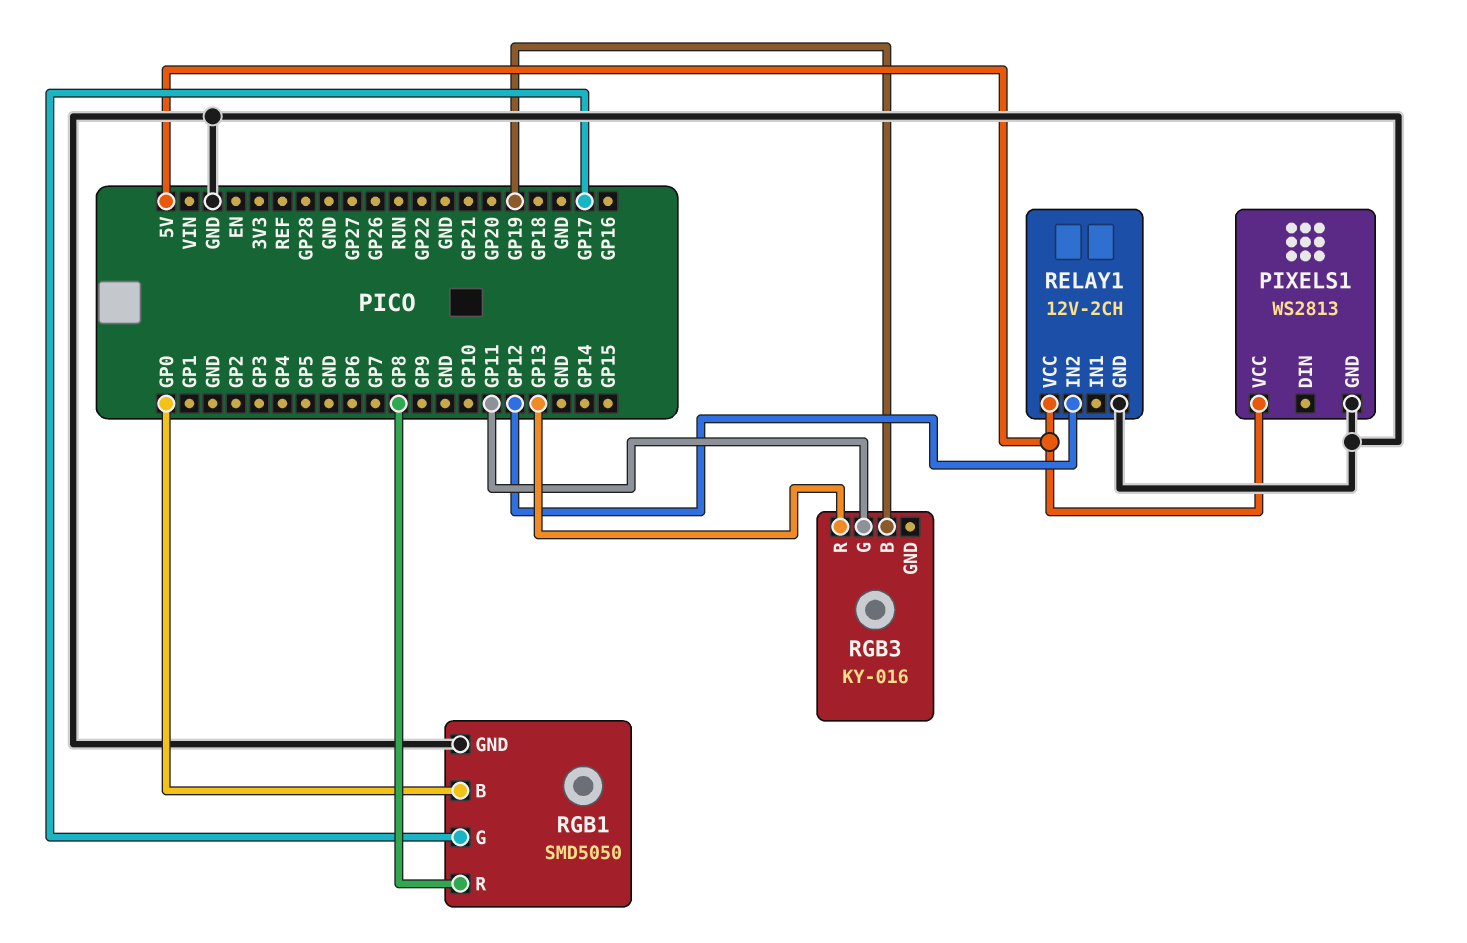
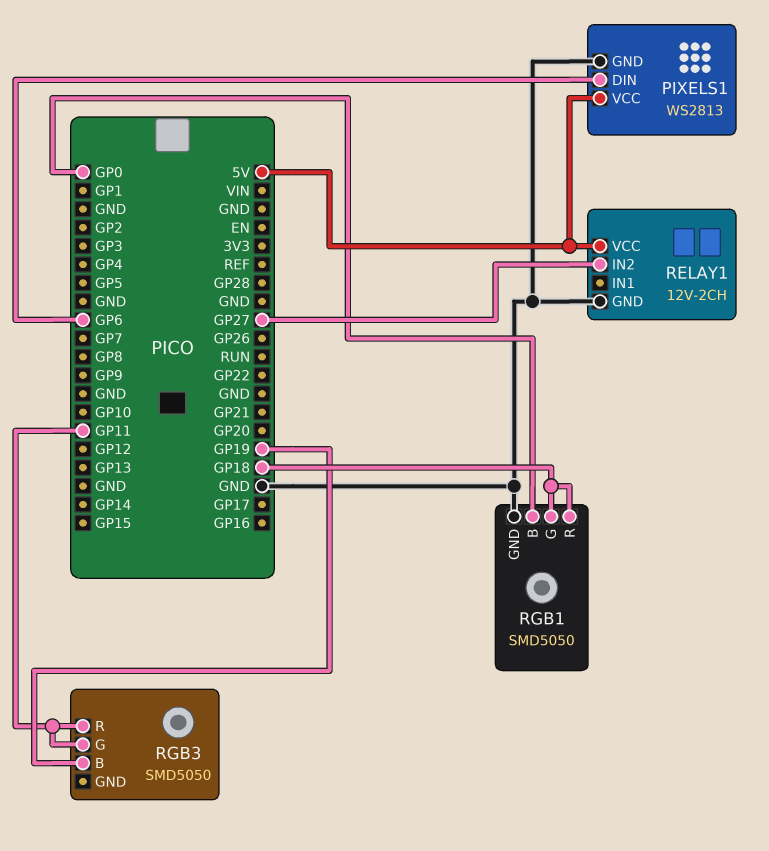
PIXELS1 pin DIN: none -> GP6
RELAY1 pin IN2: GP12 -> GP27
RGB1 pin G: GP17 -> GP18
RGB1 pin R: GP8 -> GP18
RGB3: KY-016 -> SMD5050
RGB3 pin R: GP13 -> GP11

